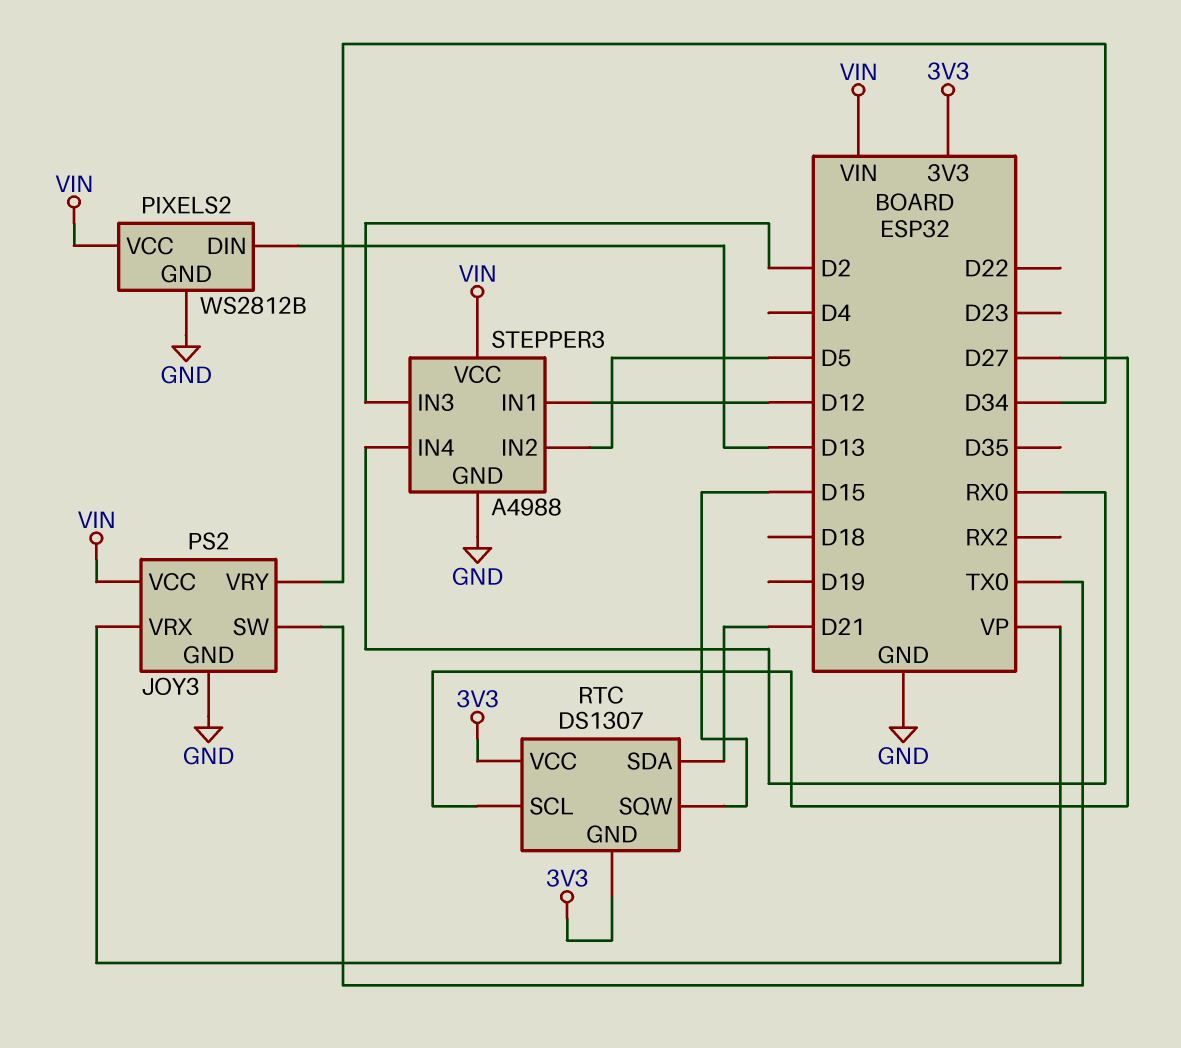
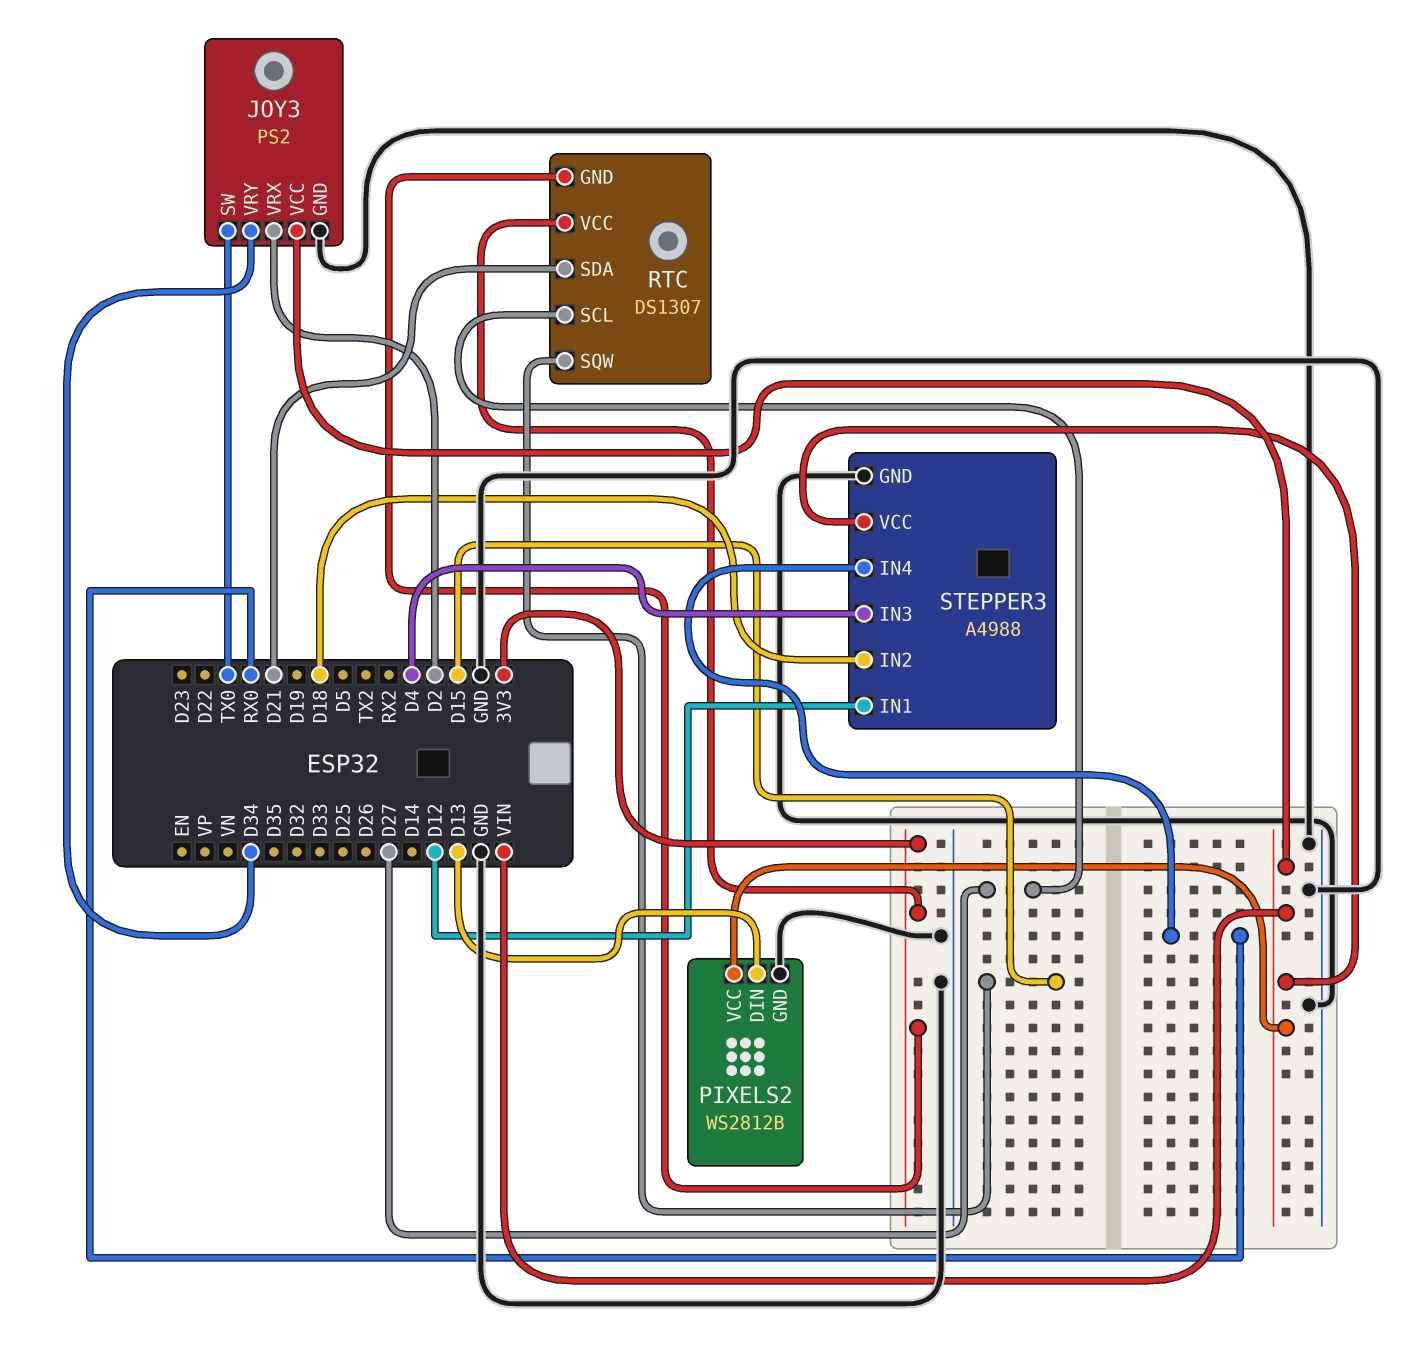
JOY3 pin VRX: VP -> D2
STEPPER3 pin IN2: D5 -> D18
STEPPER3 pin IN3: D2 -> D4

